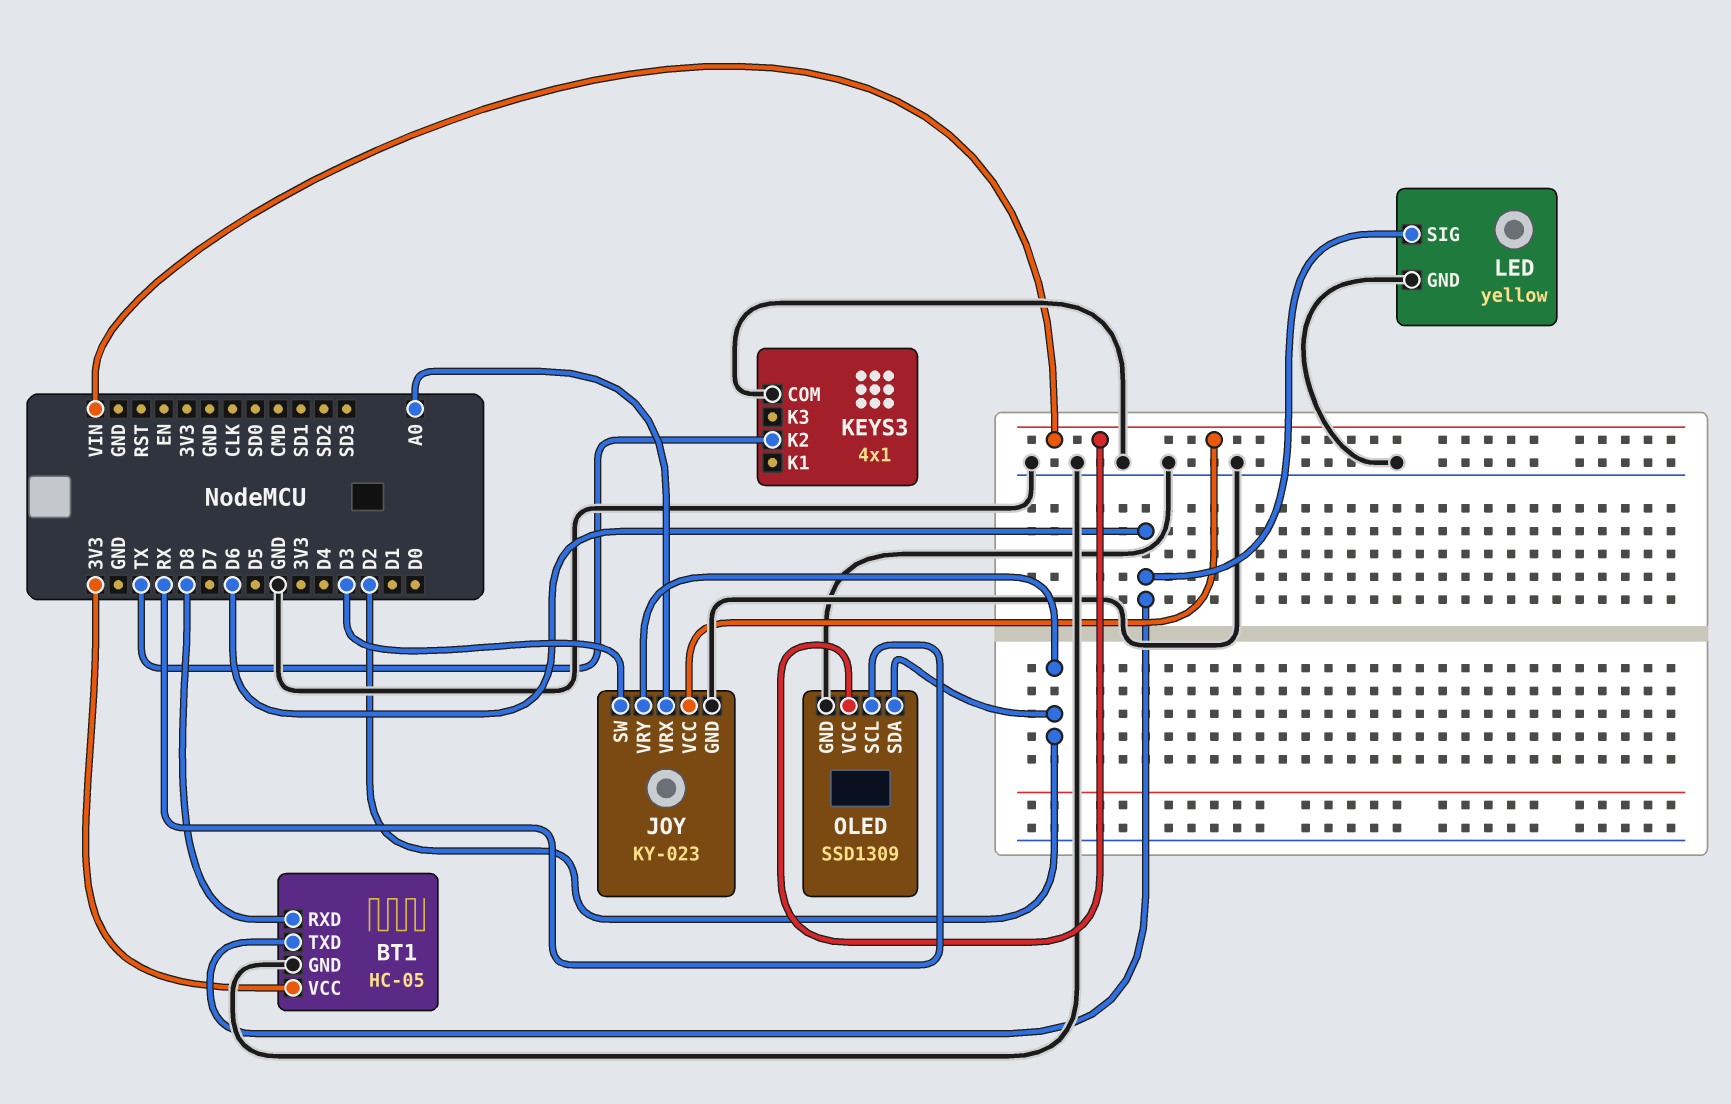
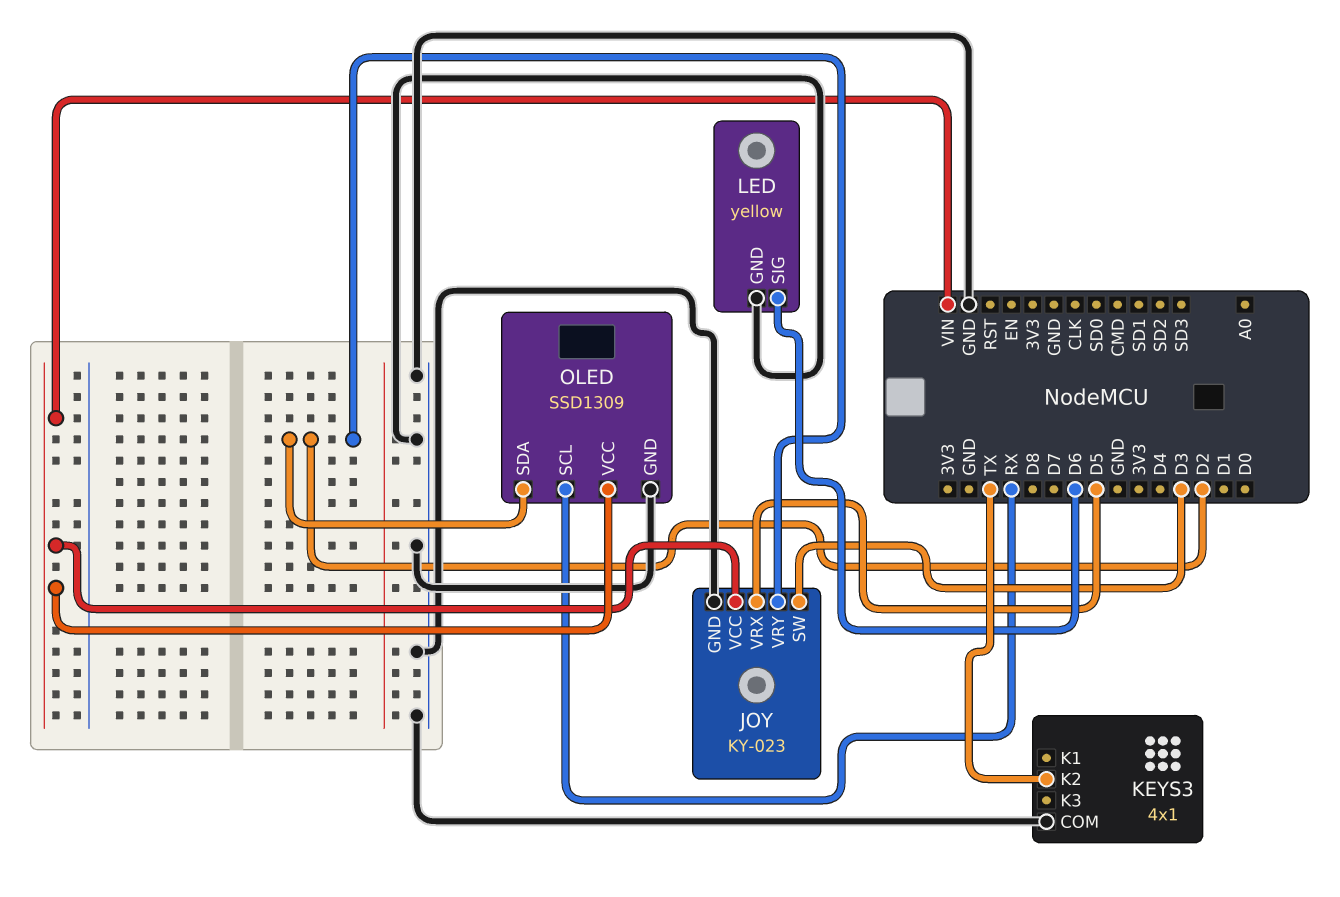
BT1: HC-05 -> none
BT1 pin GND: GND -> none
BT1 pin RXD: D8 -> none
BT1 pin TXD: D6 -> none
BT1 pin VCC: 3V3 -> none
JOY pin VRX: A0 -> D5

